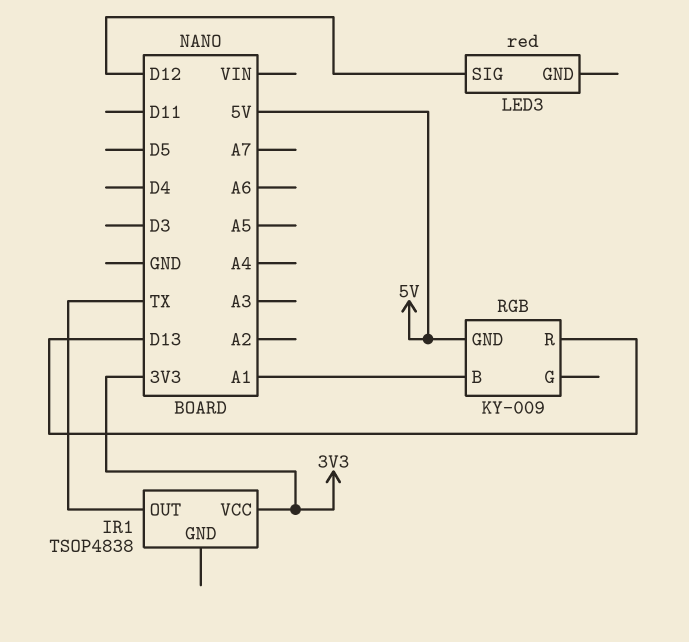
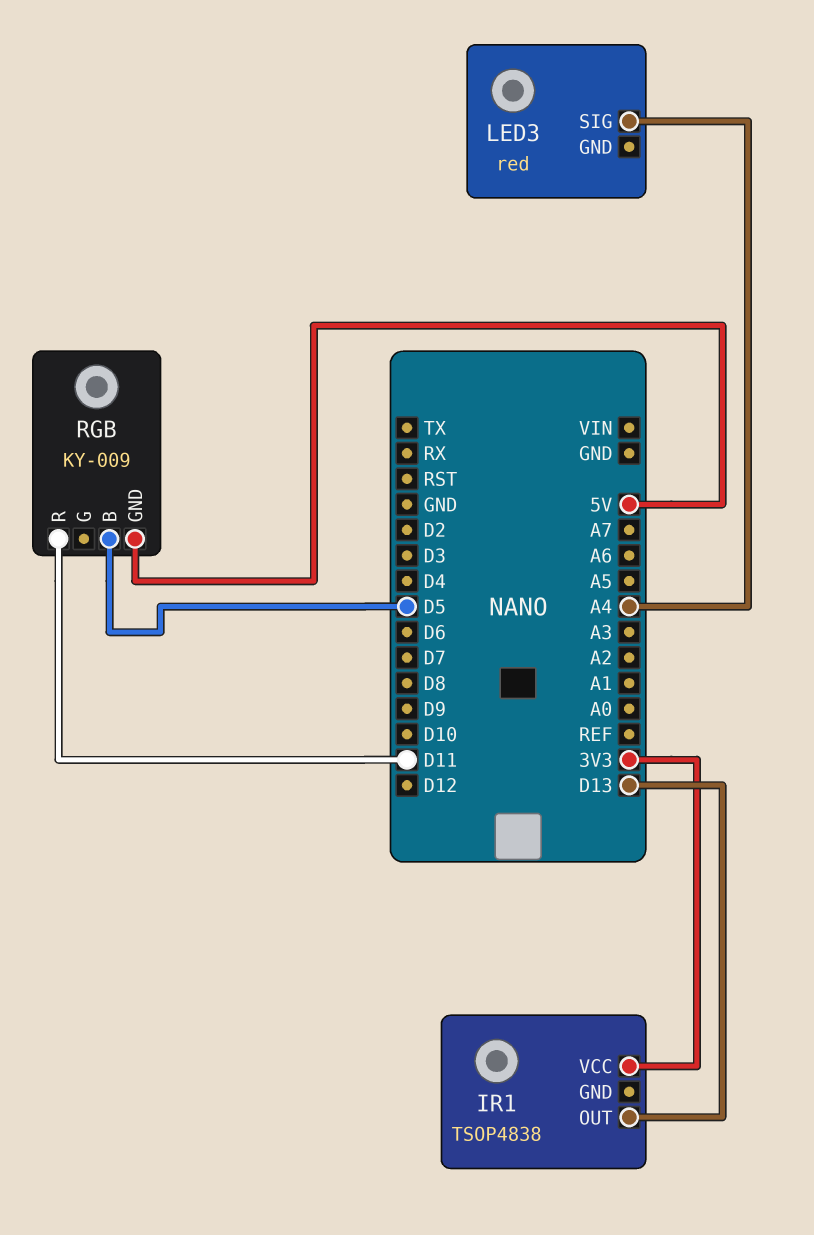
IR1 pin OUT: TX -> D13
LED3 pin SIG: D12 -> A4
RGB pin B: A1 -> D5
RGB pin R: D13 -> D11

